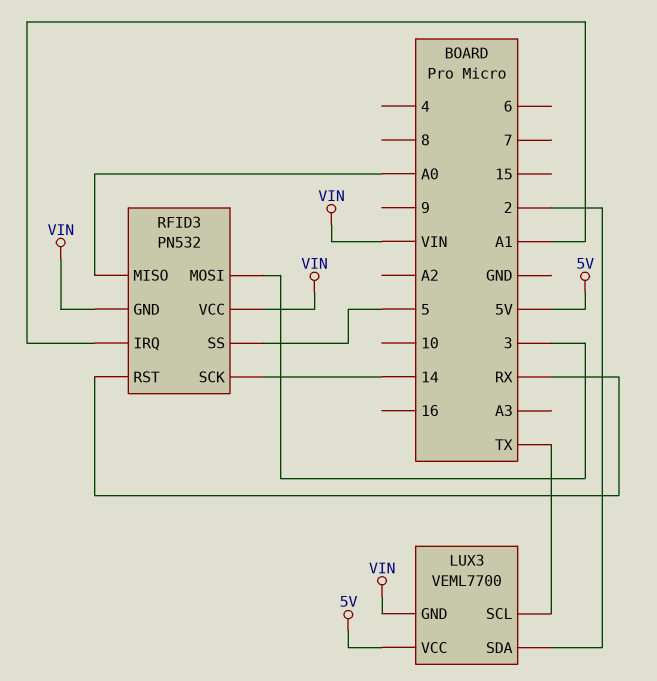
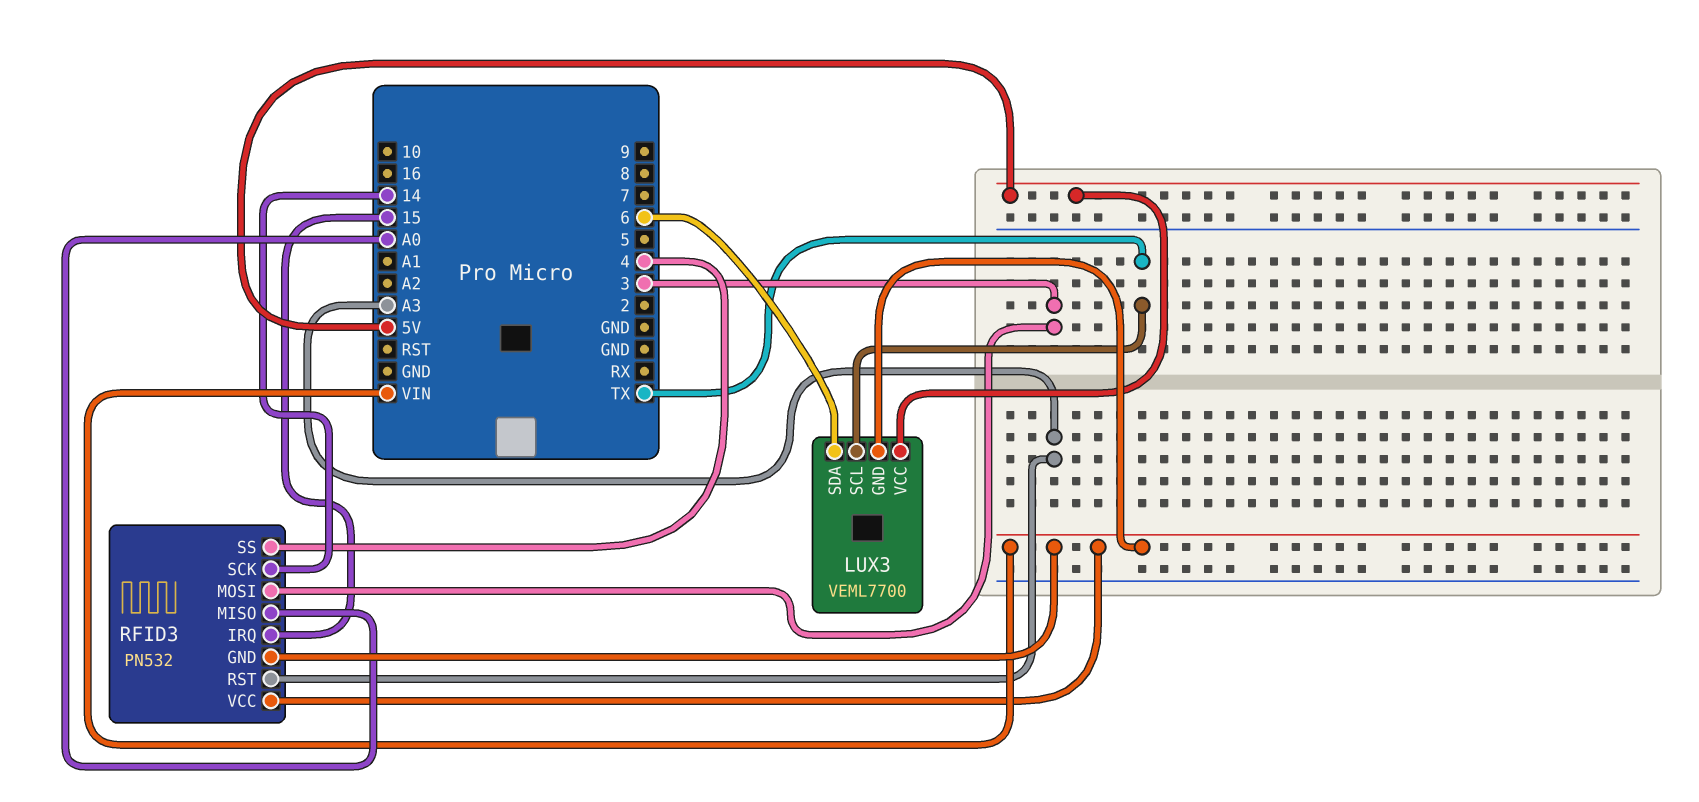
LUX3 pin SDA: 2 -> 6
RFID3 pin IRQ: A1 -> 15
RFID3 pin RST: RX -> A3
RFID3 pin SS: 5 -> 4

